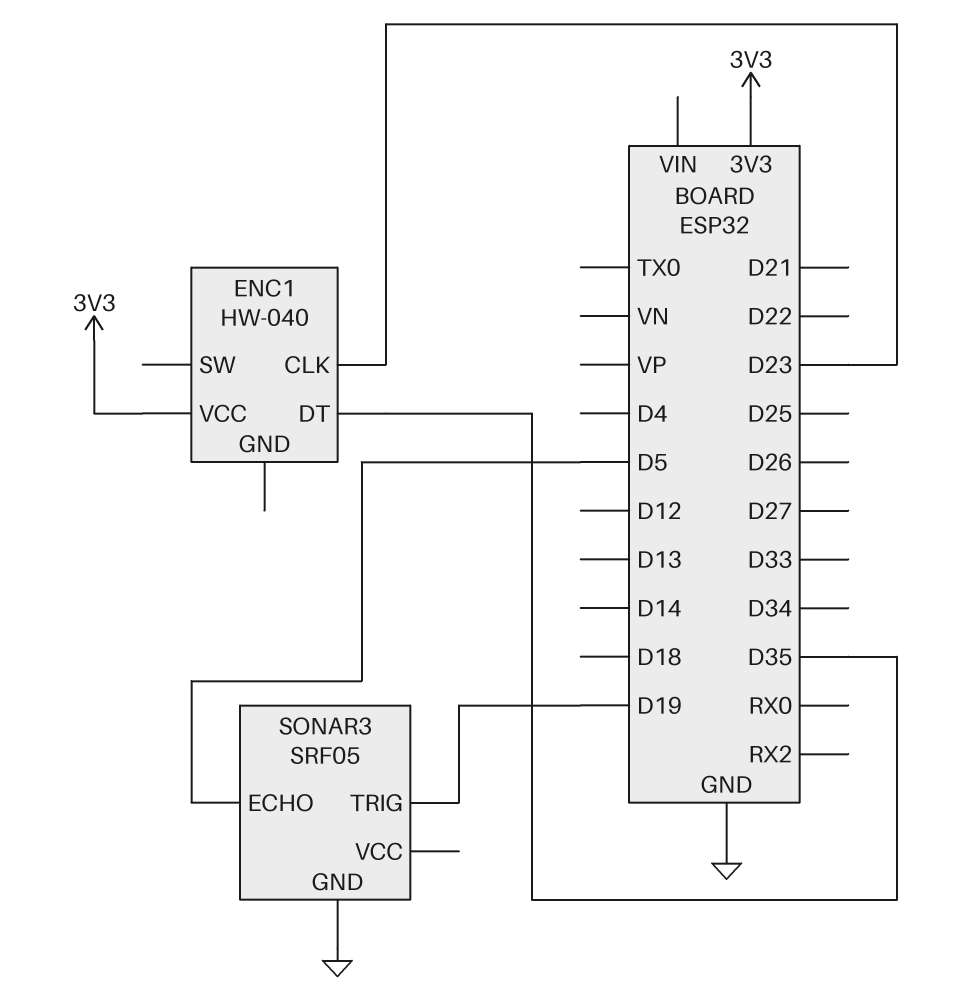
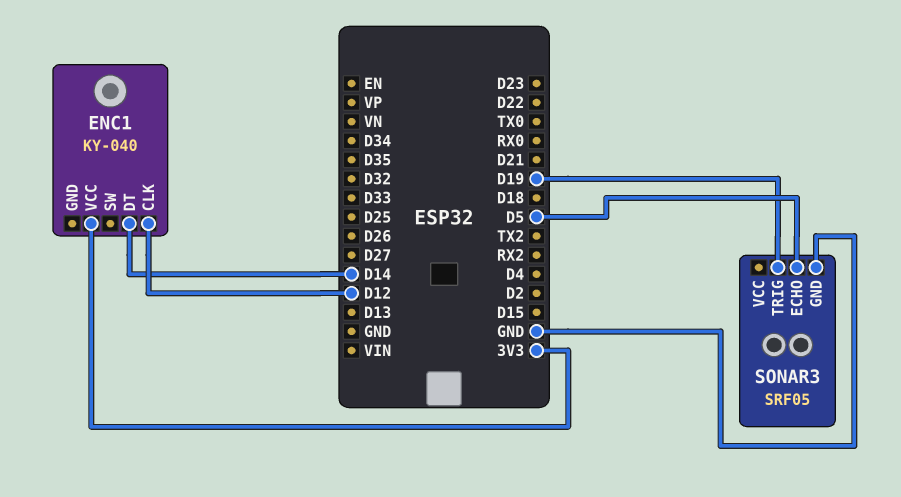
ENC1: HW-040 -> KY-040
ENC1 pin CLK: D23 -> D12
ENC1 pin DT: D35 -> D14

